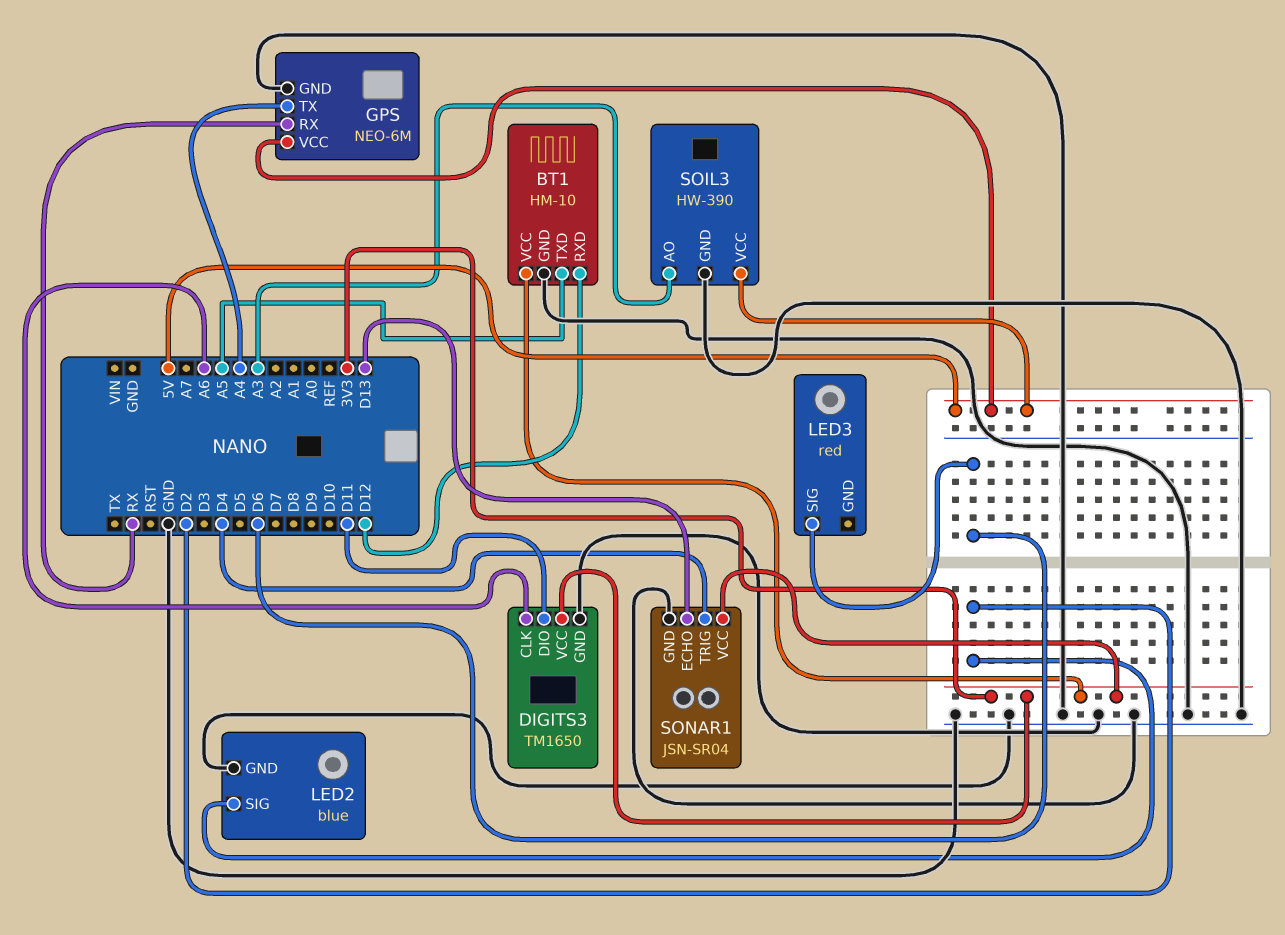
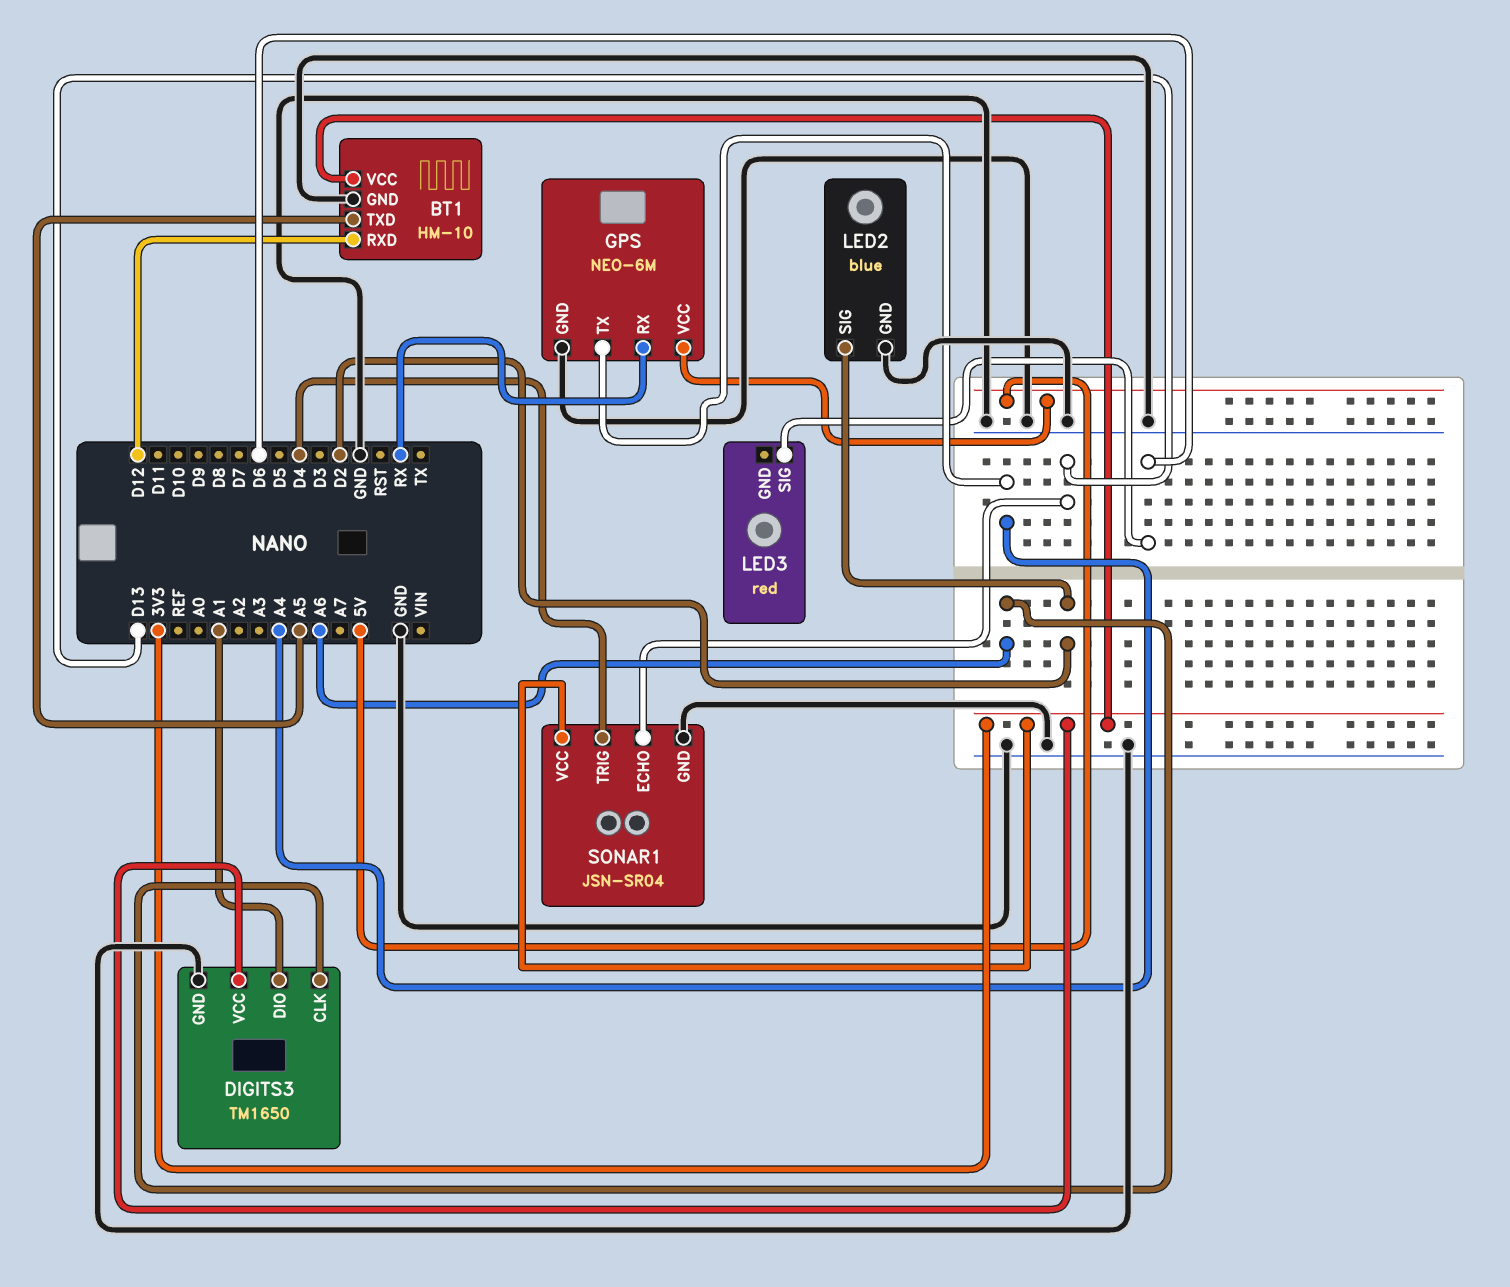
DIGITS3 pin DIO: D11 -> A1
SOIL3: HW-390 -> none
SOIL3 pin AO: A3 -> none
SOIL3 pin GND: GND -> none
SOIL3 pin VCC: 5V -> none

